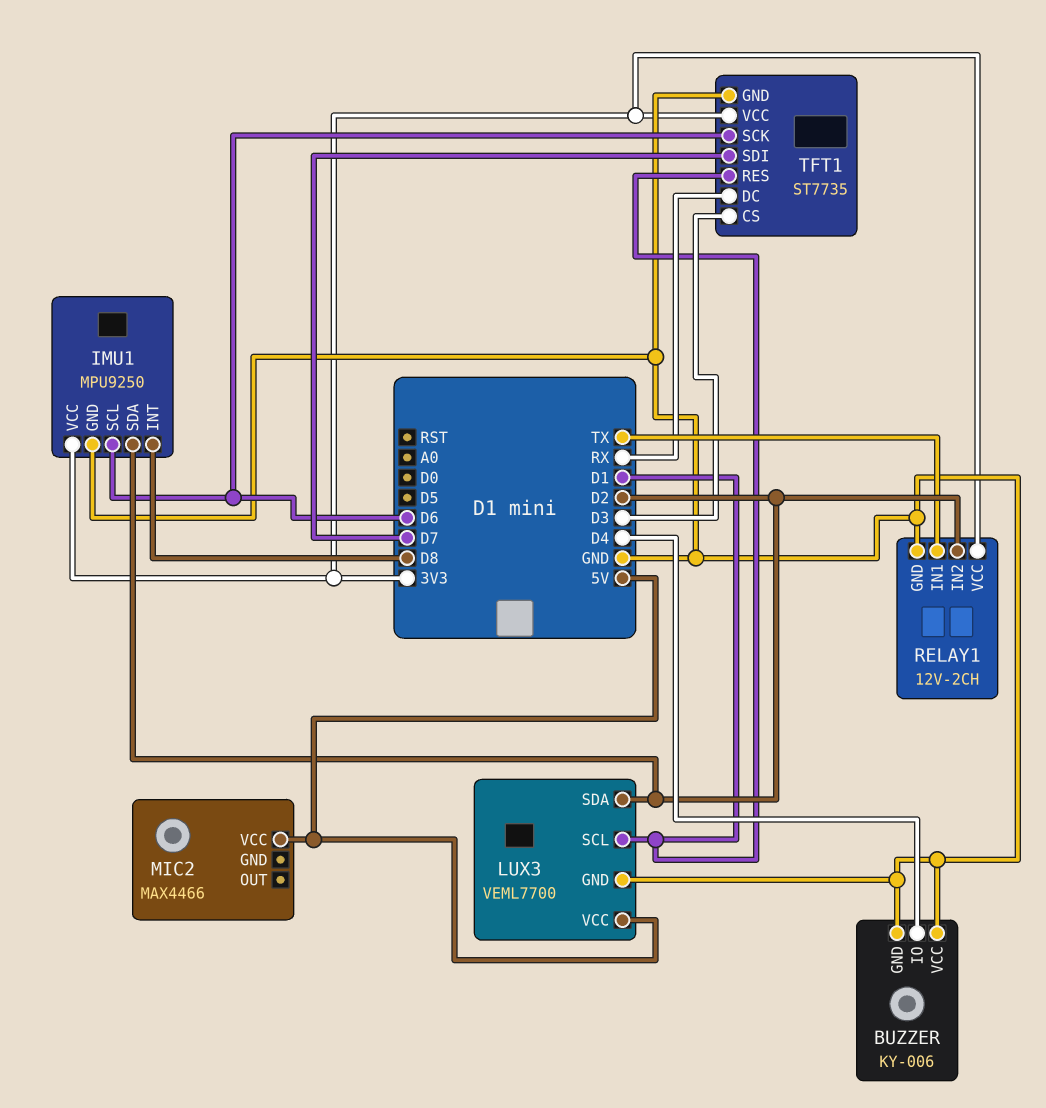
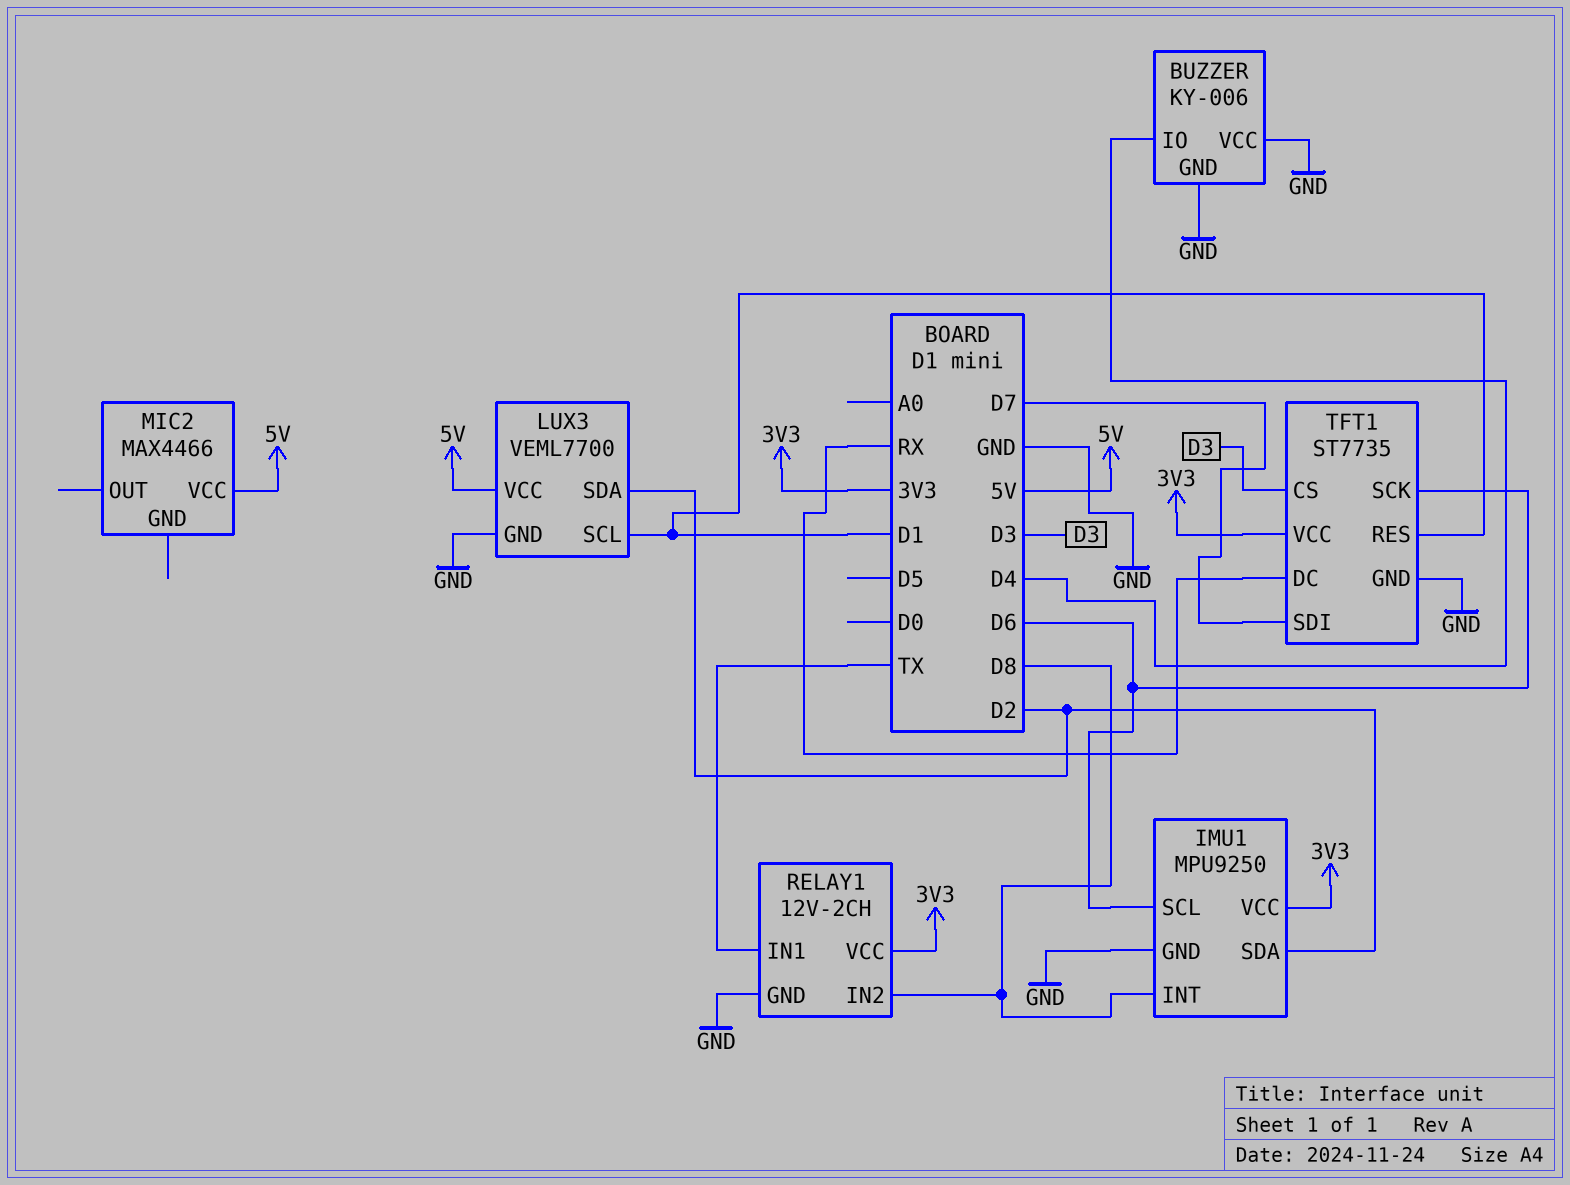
RELAY1 pin IN2: D2 -> D8

